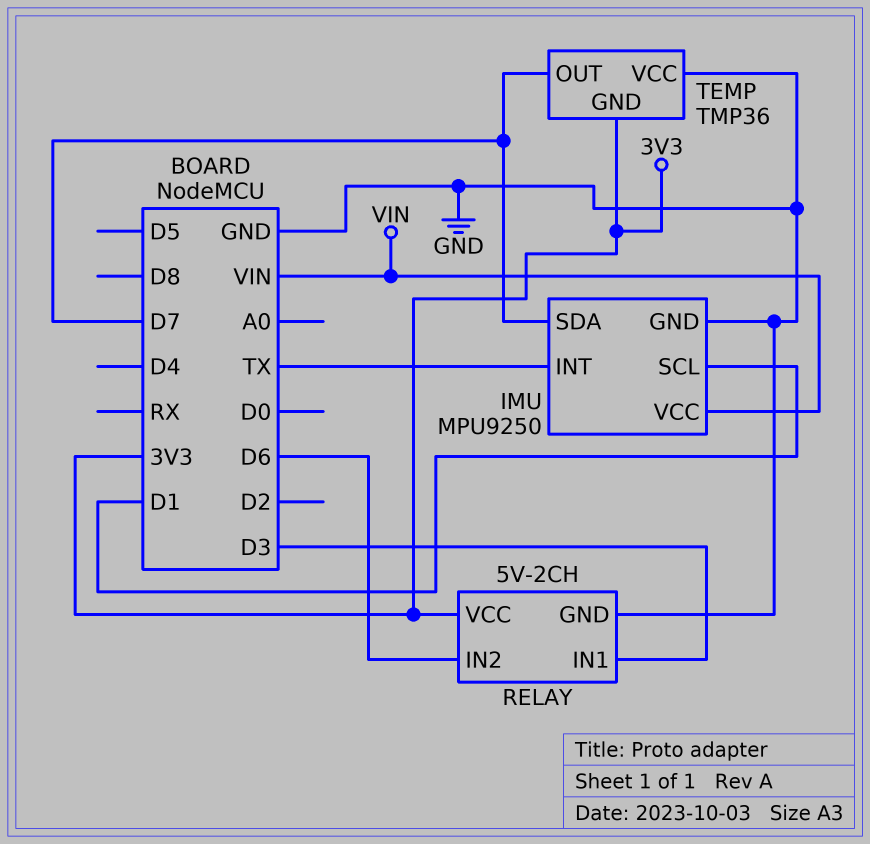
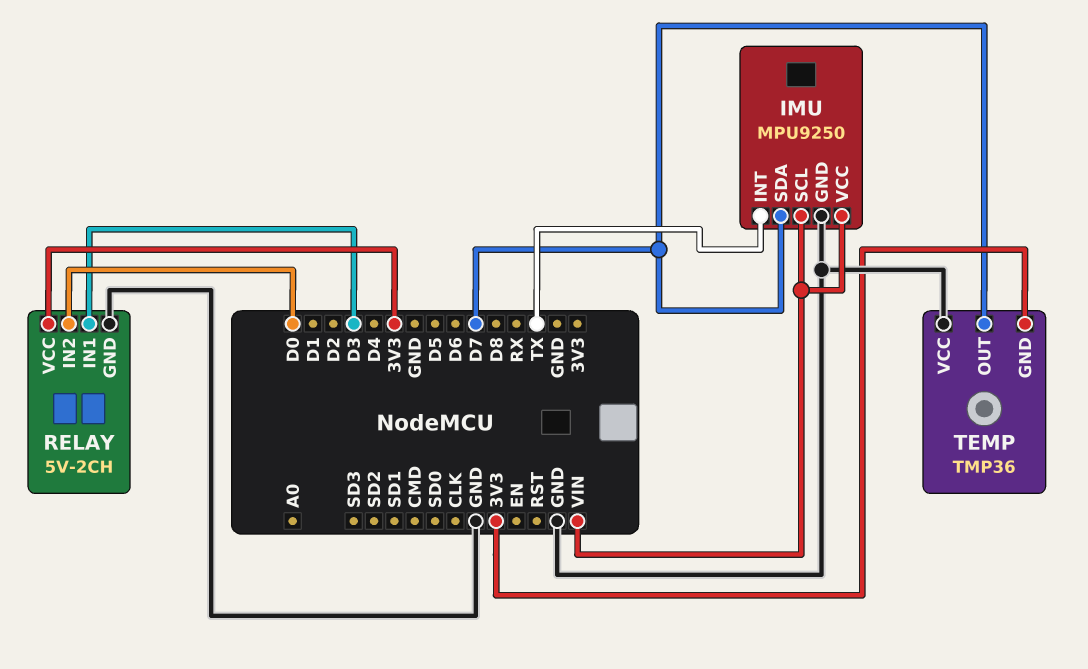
IMU pin SCL: D1 -> VIN
RELAY pin IN2: D6 -> D0

